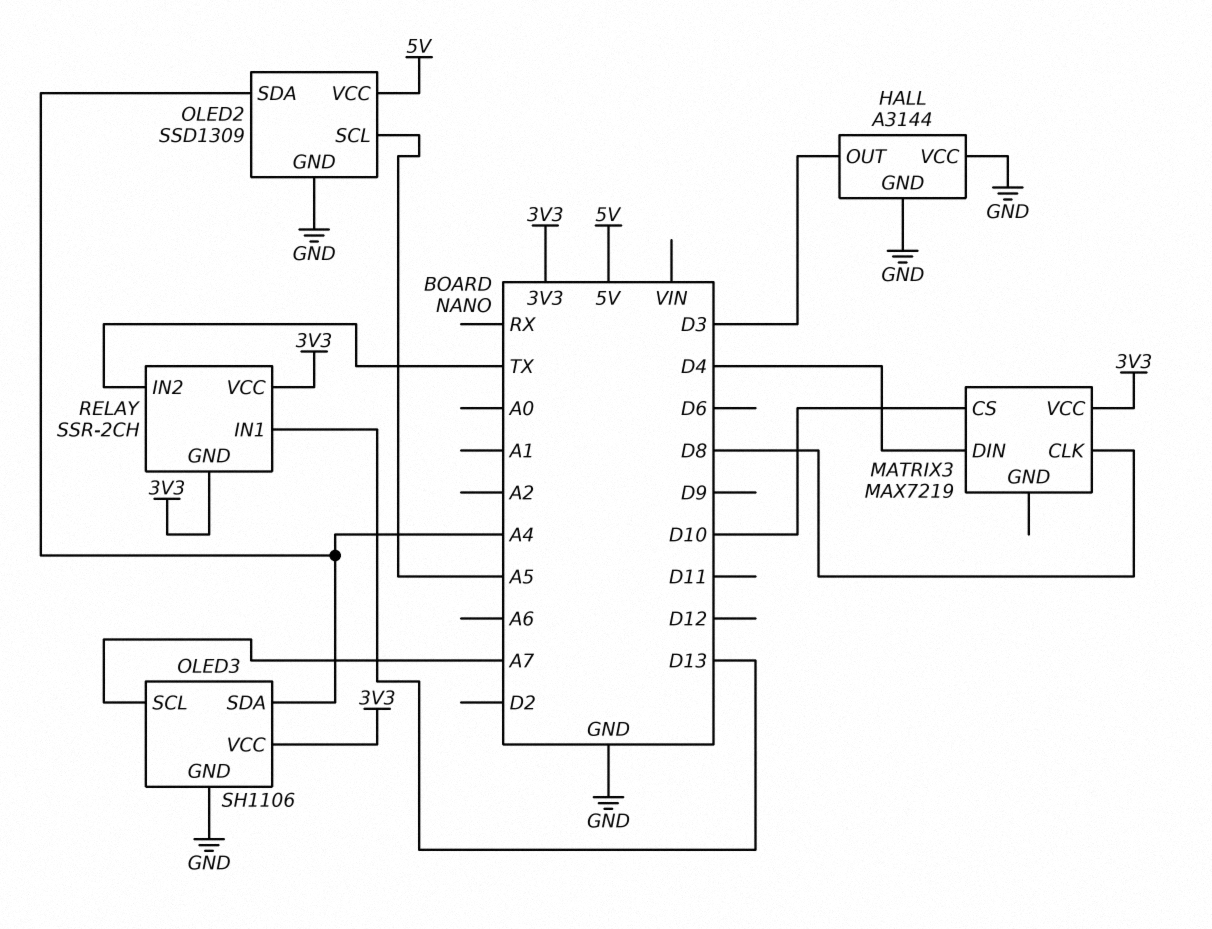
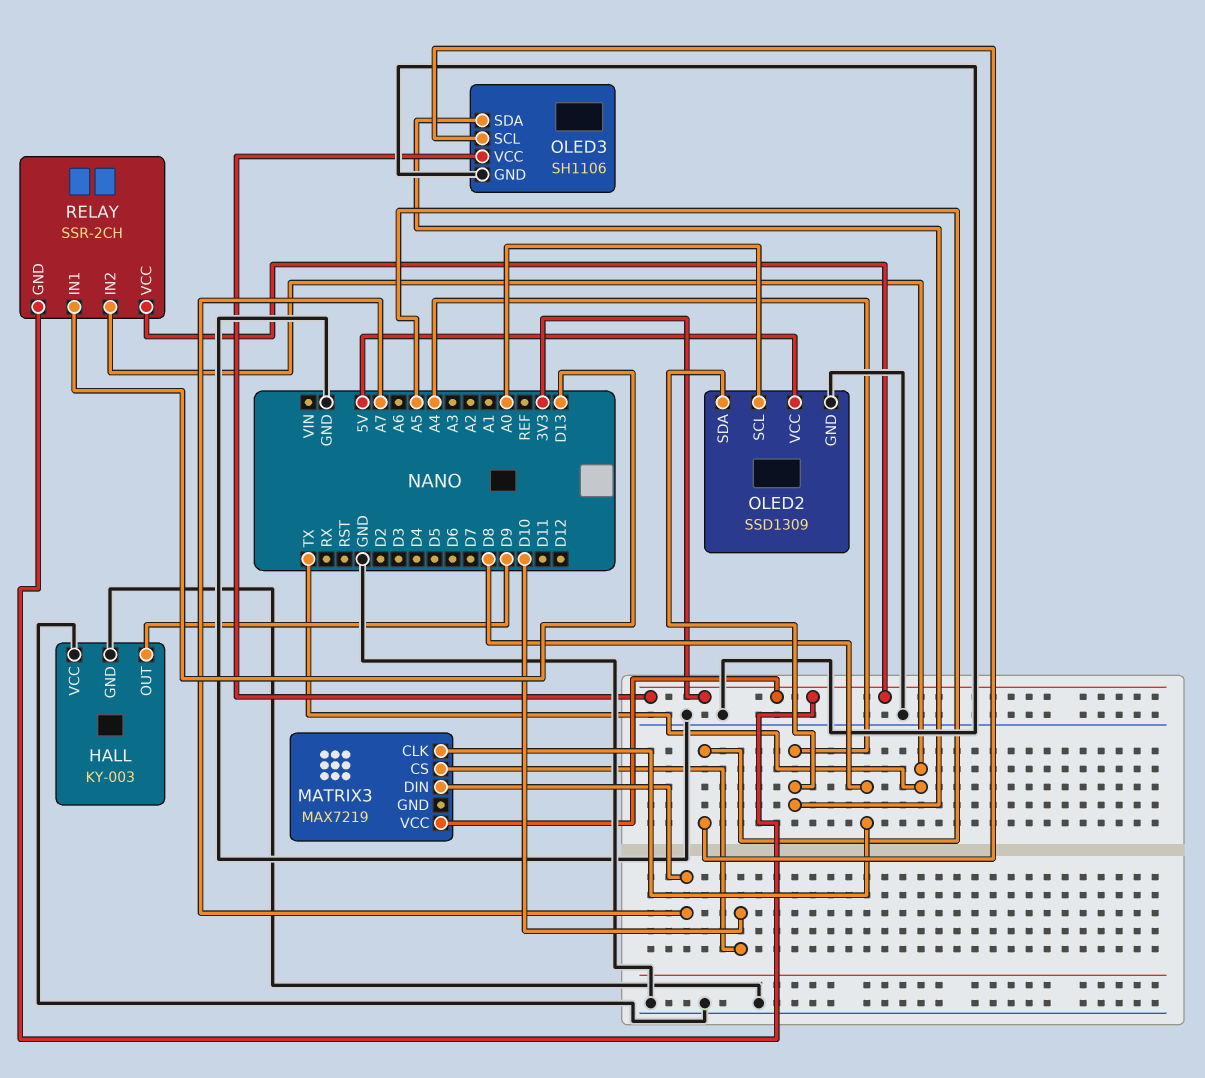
HALL: A3144 -> KY-003
HALL pin OUT: D3 -> D9
MATRIX3 pin DIN: D4 -> A7
OLED2 pin SCL: A5 -> A0
OLED3 pin SCL: A7 -> A5

